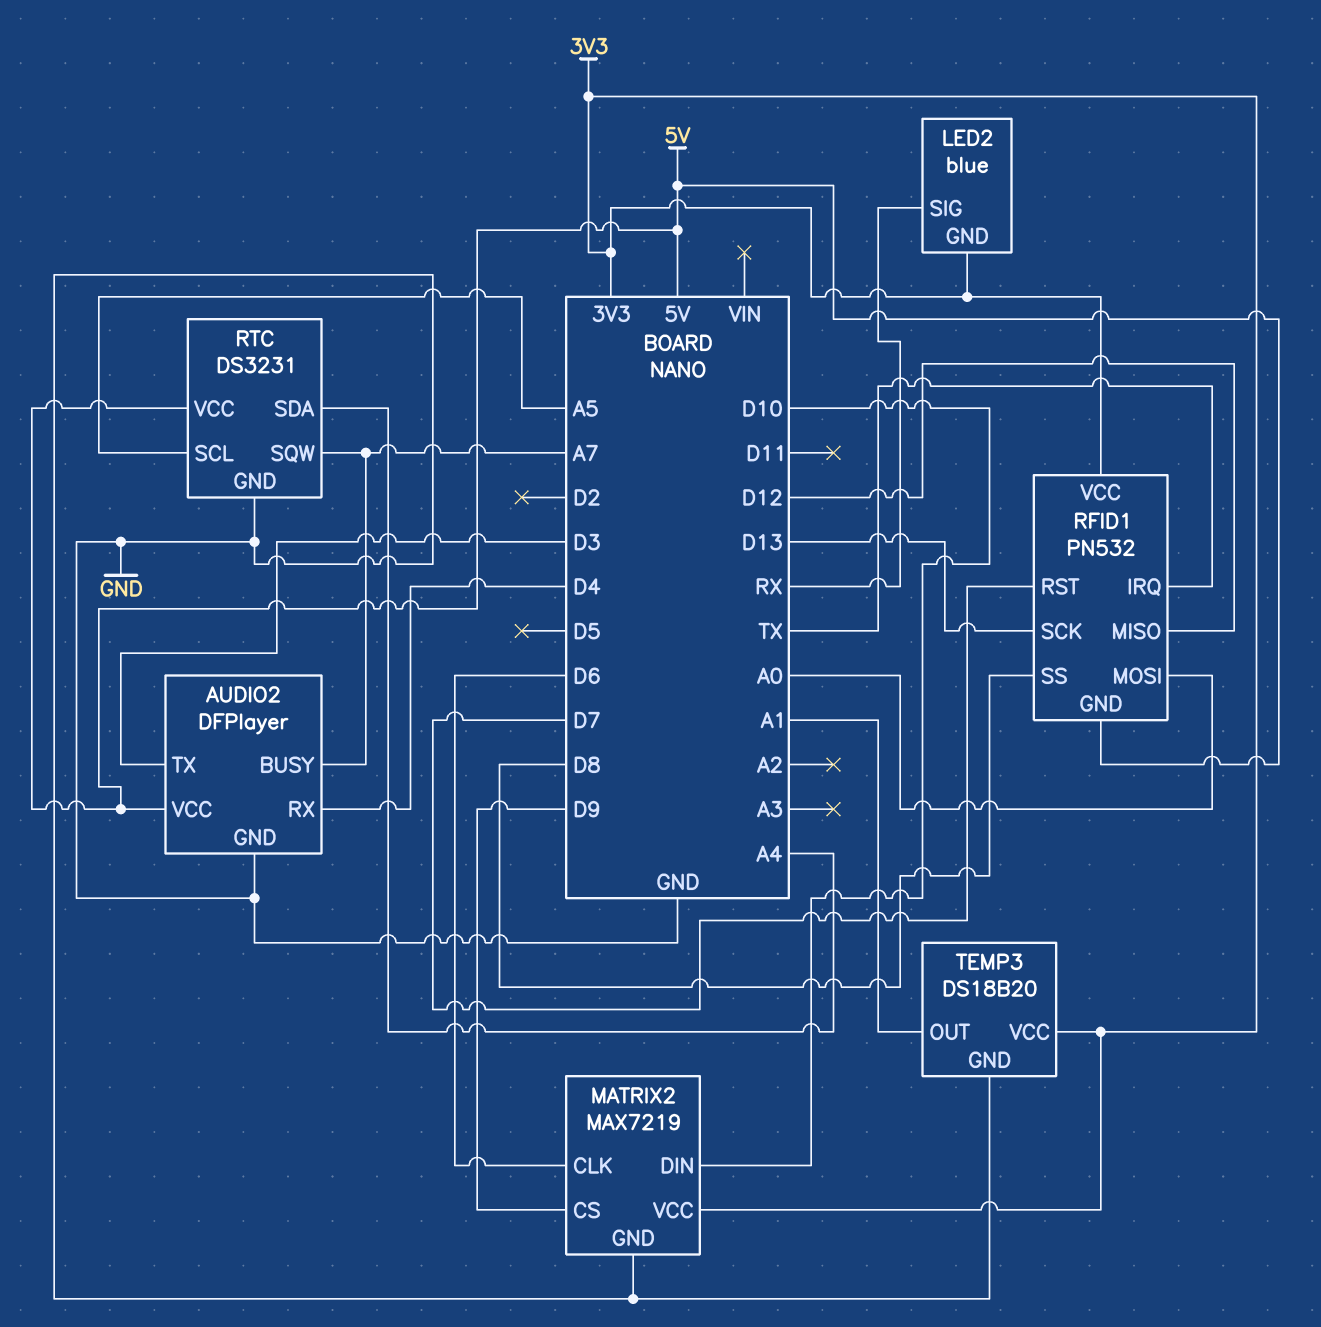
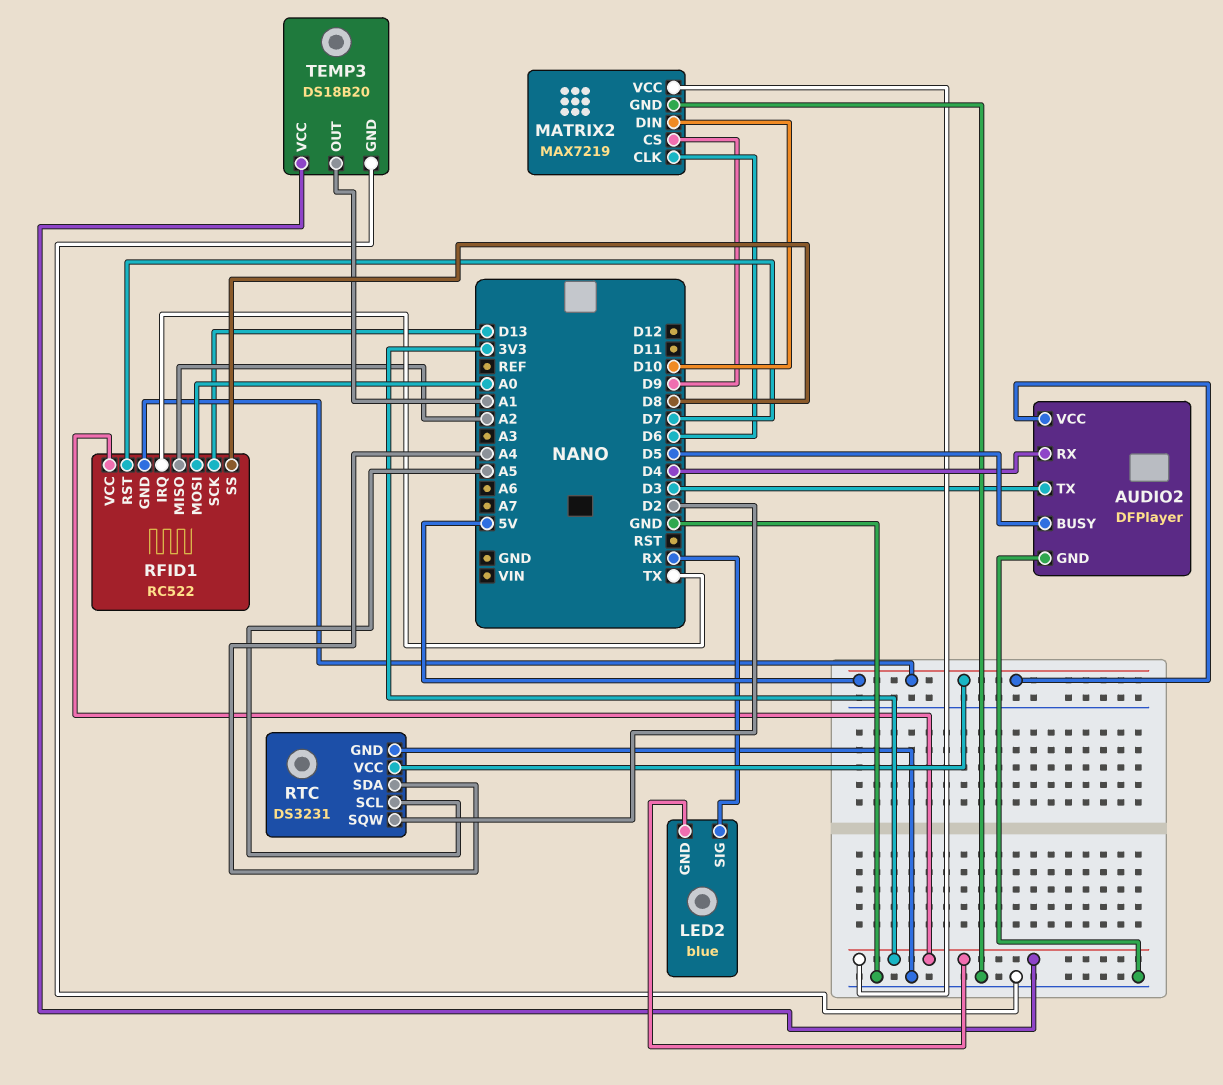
AUDIO2 pin BUSY: A7 -> D5
RFID1: PN532 -> RC522
RFID1 pin MISO: D12 -> A2
RTC pin SQW: A7 -> D2

